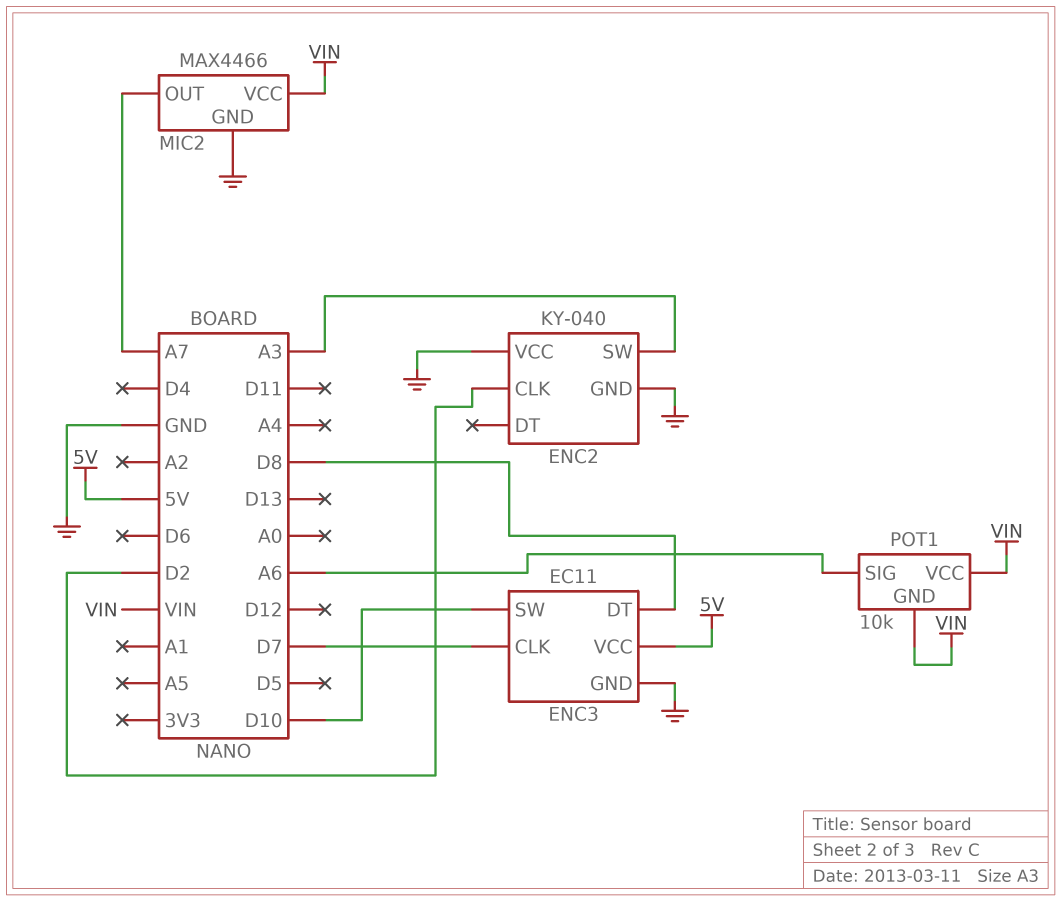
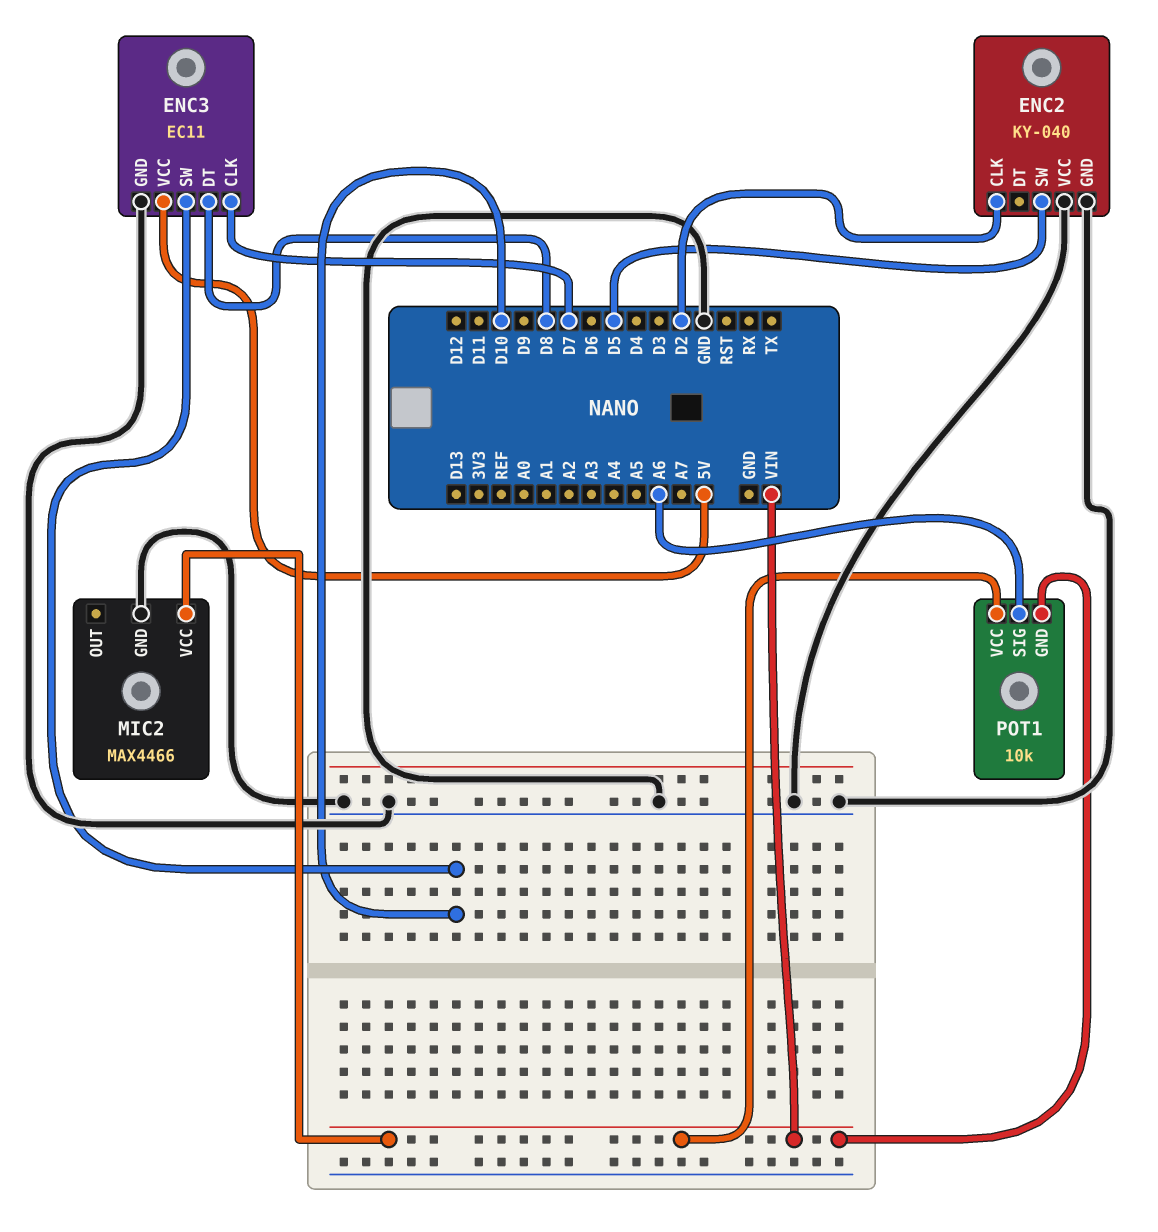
ENC2 pin SW: A3 -> D5
MIC2 pin OUT: A7 -> none

